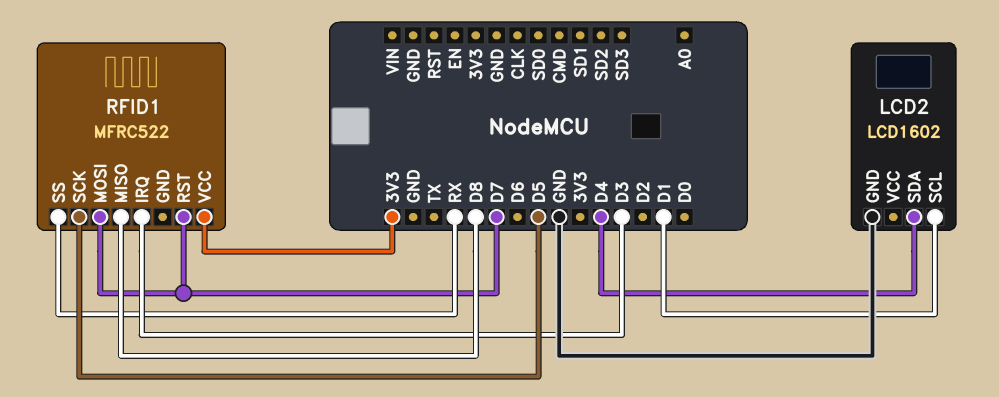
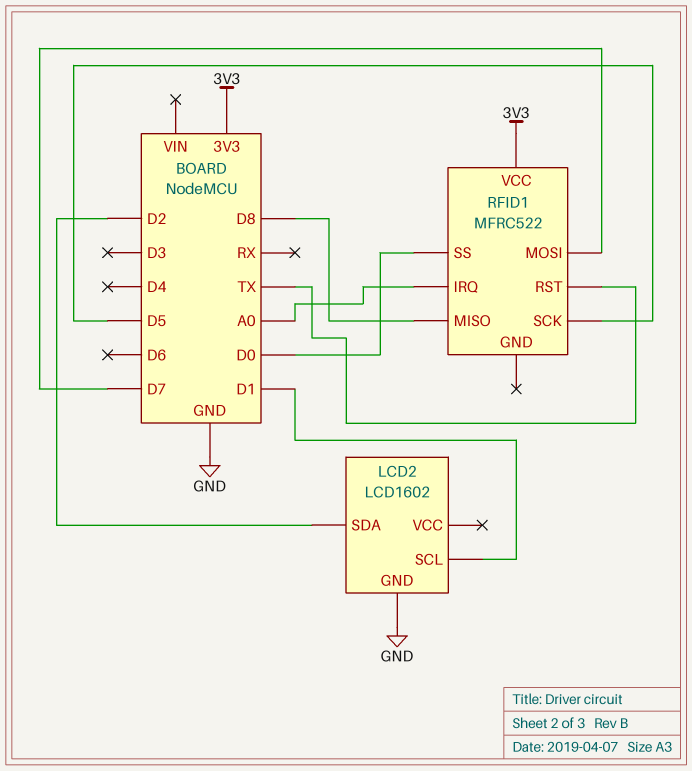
LCD2 pin SDA: D4 -> D2
RFID1 pin IRQ: D3 -> A0
RFID1 pin RST: D7 -> TX
RFID1 pin SS: RX -> D0

